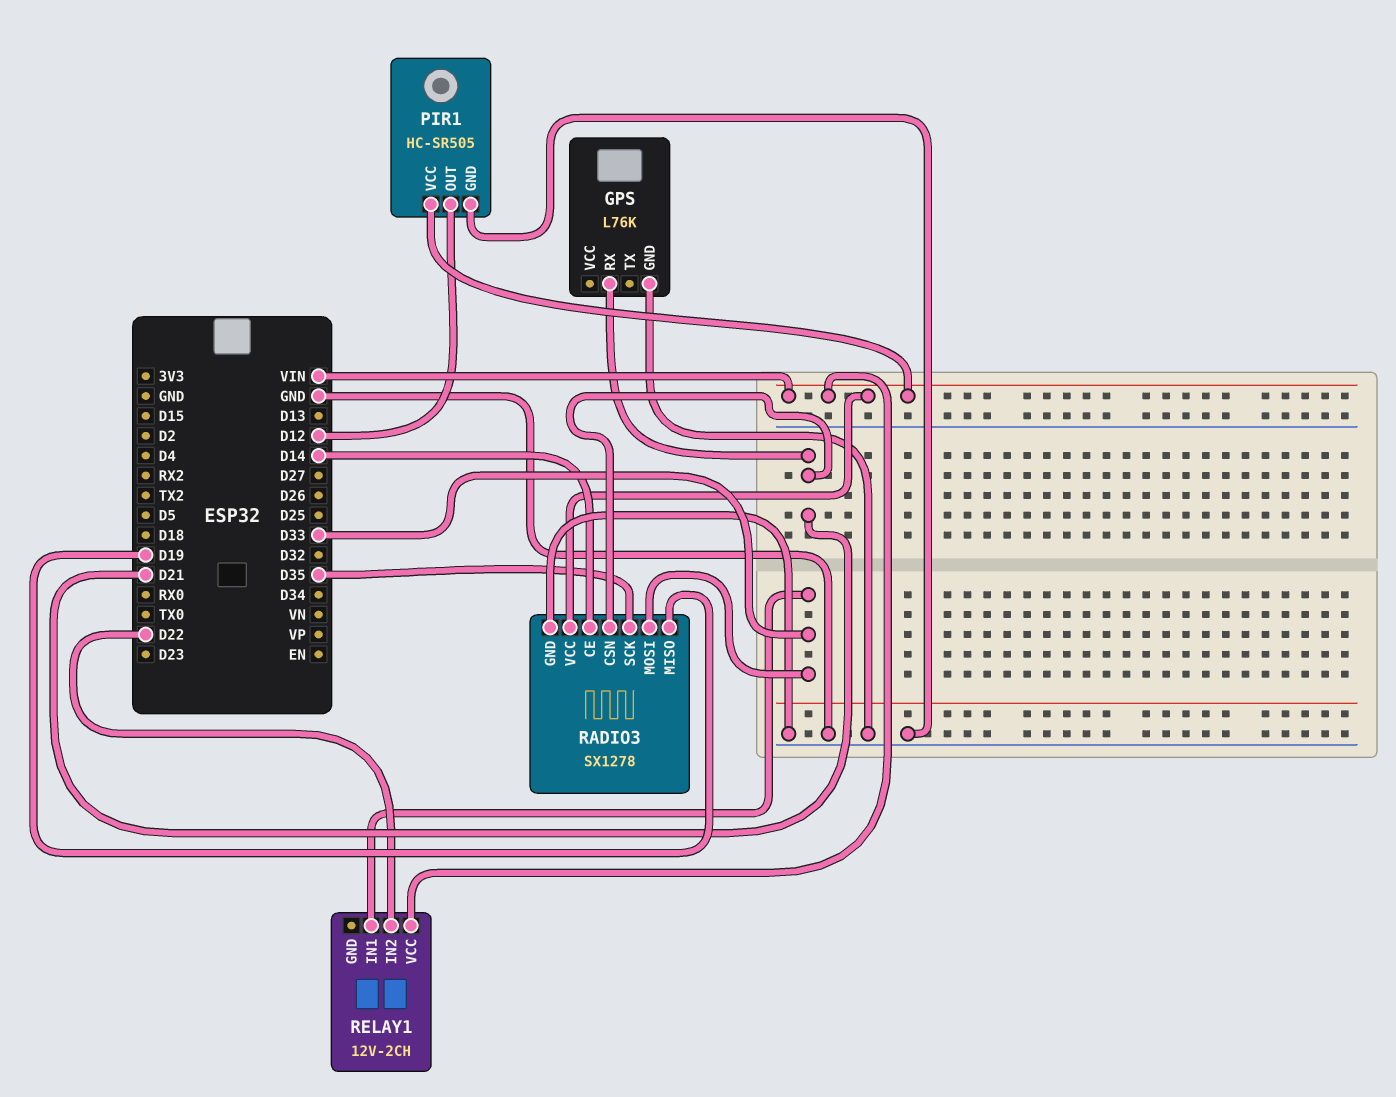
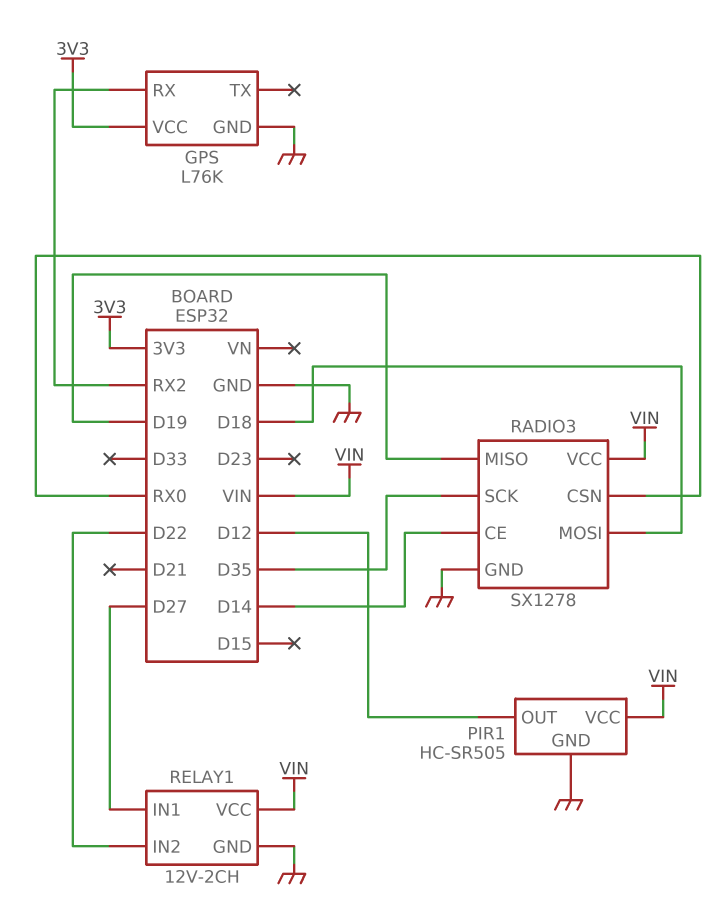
GPS pin RX: D21 -> RX2
GPS pin VCC: none -> 3V3
RADIO3 pin CSN: D21 -> RX0
RADIO3 pin MOSI: D33 -> D18
RELAY1 pin GND: none -> GND
RELAY1 pin IN1: D33 -> D27

